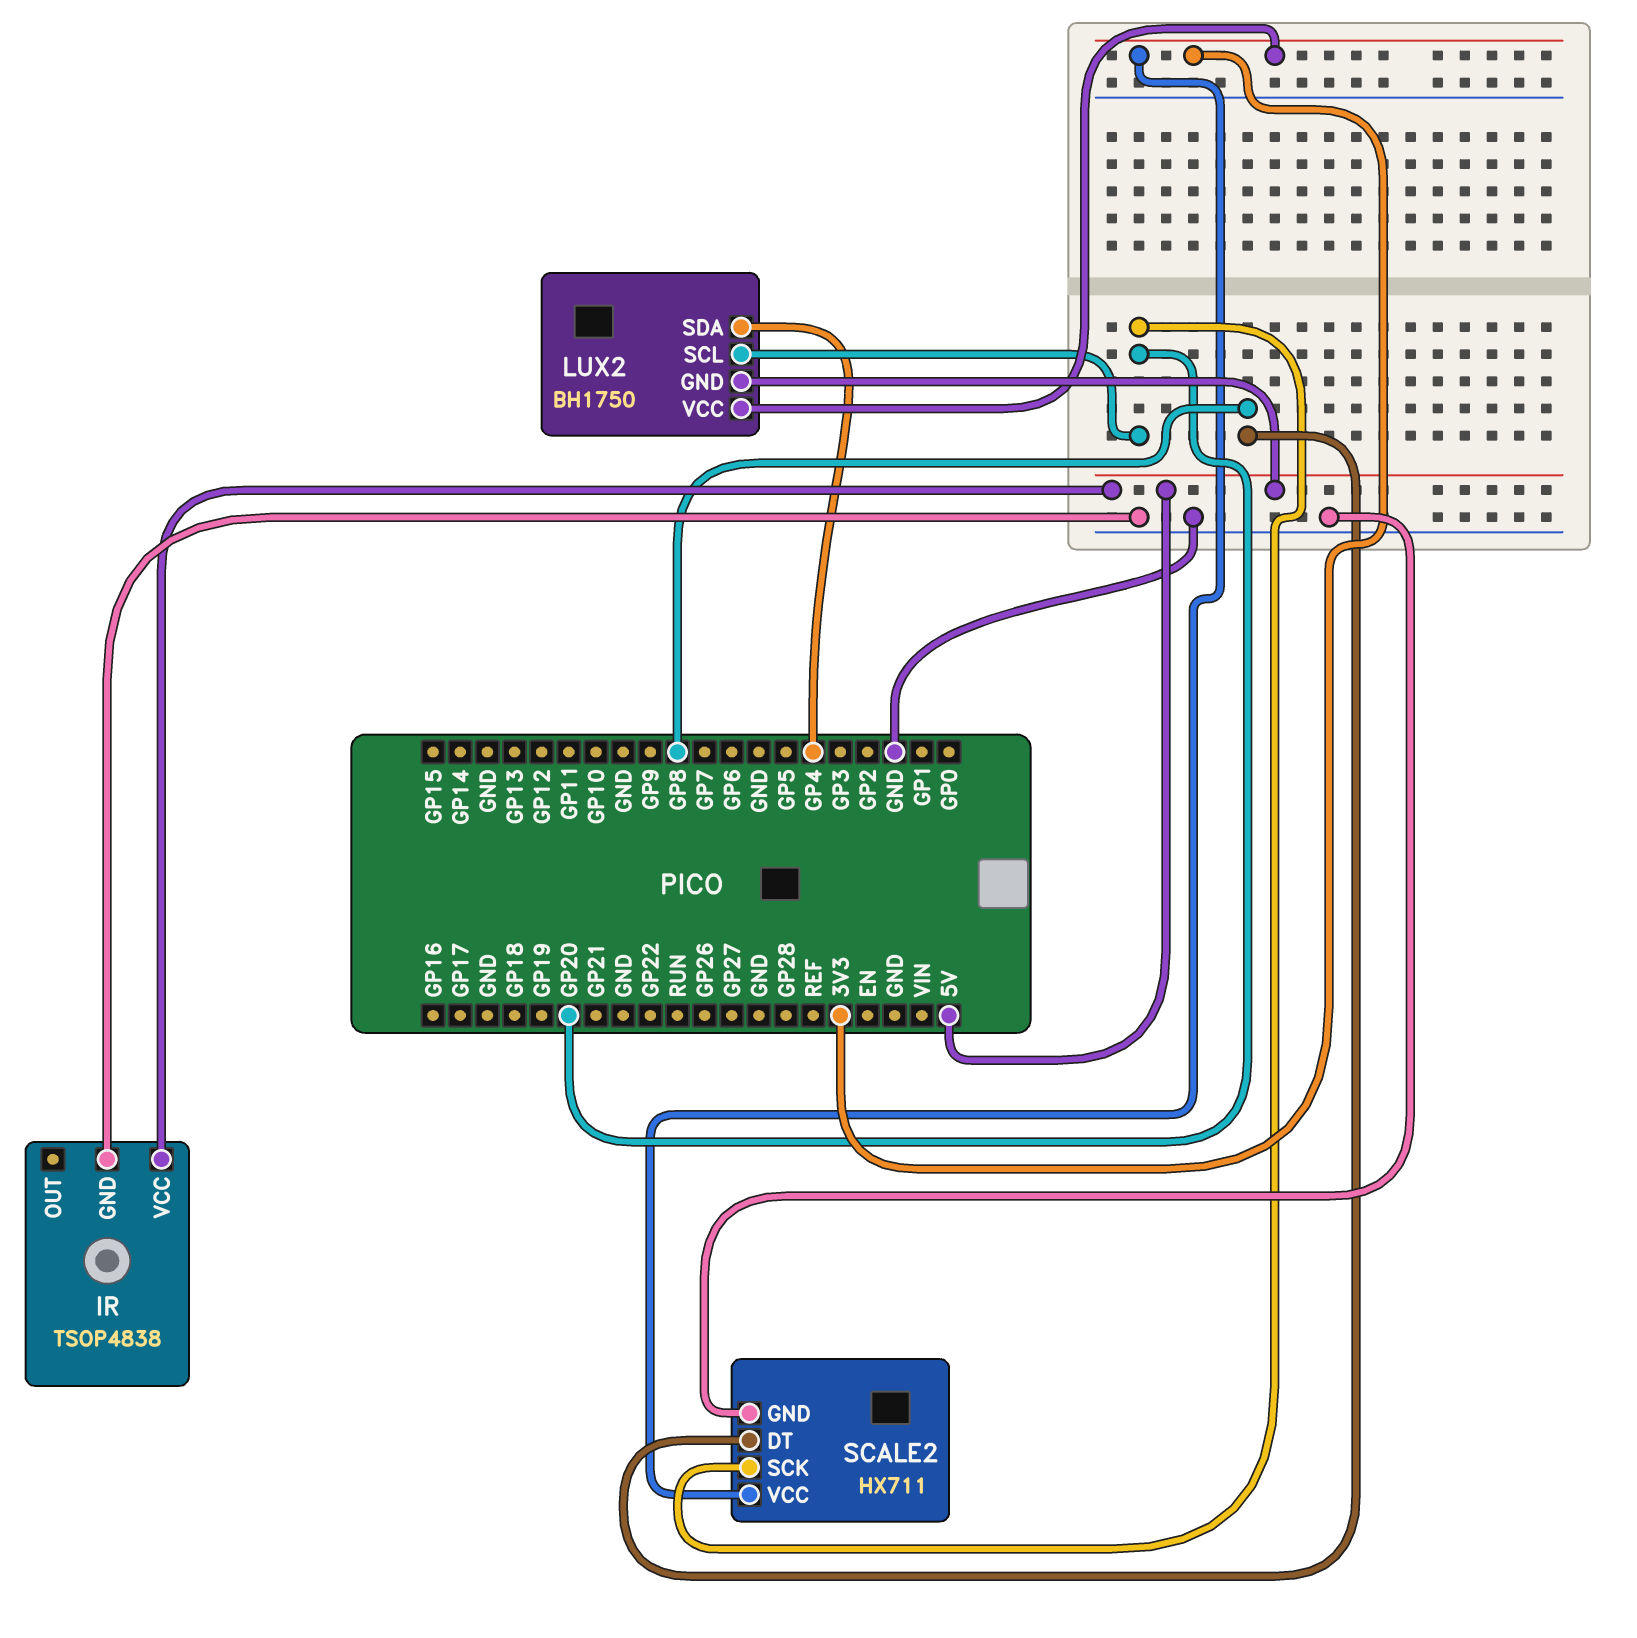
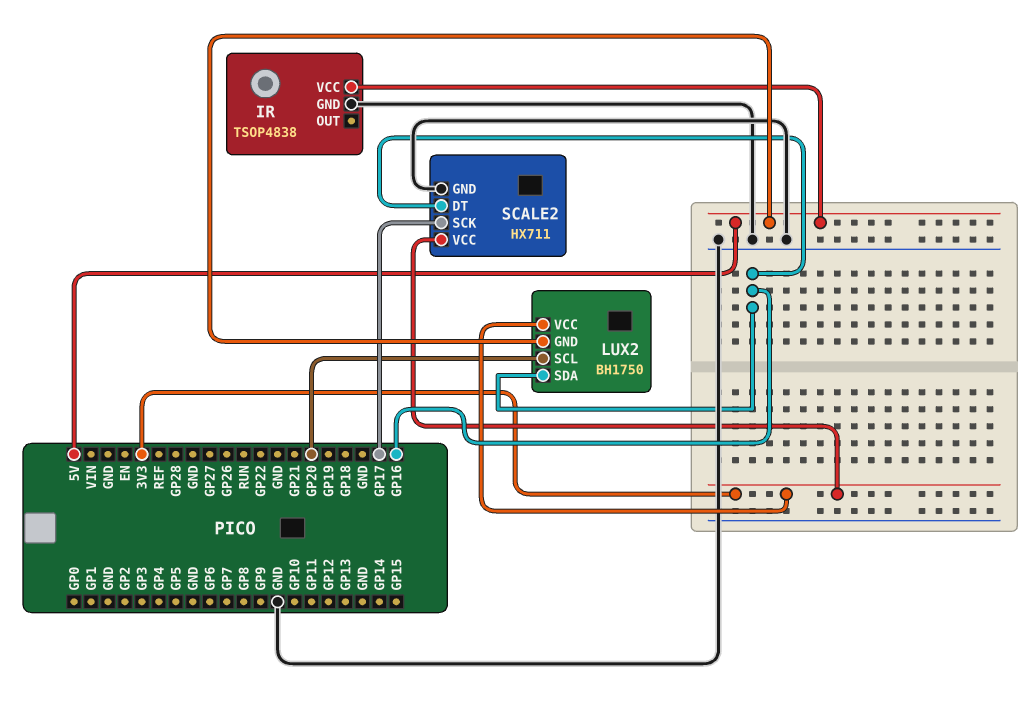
LUX2 pin SDA: GP4 -> GP16
SCALE2 pin DT: GP8 -> GP16
SCALE2 pin SCK: GP20 -> GP17

